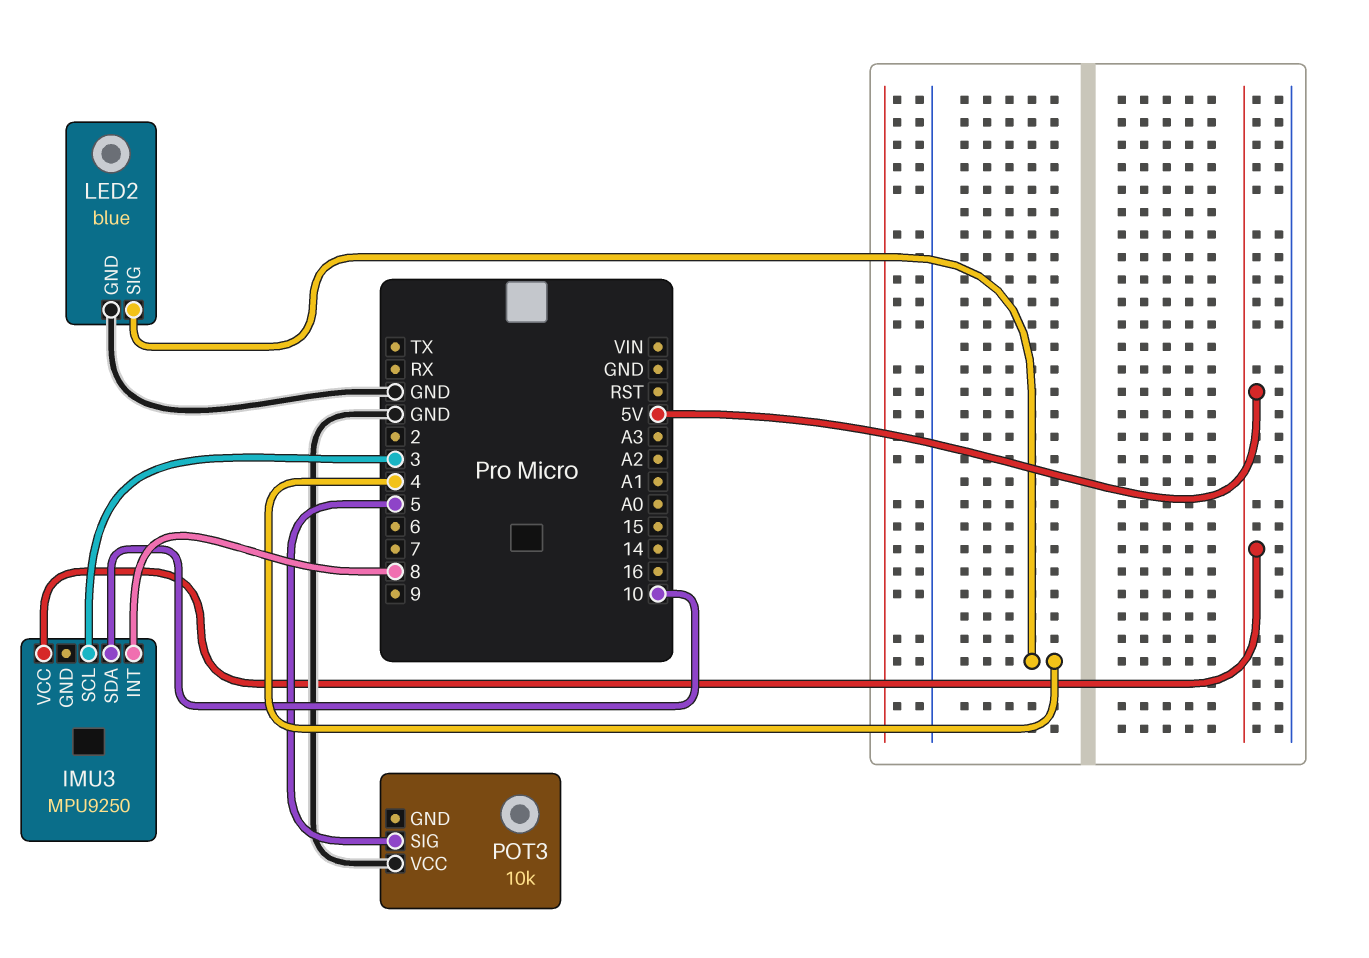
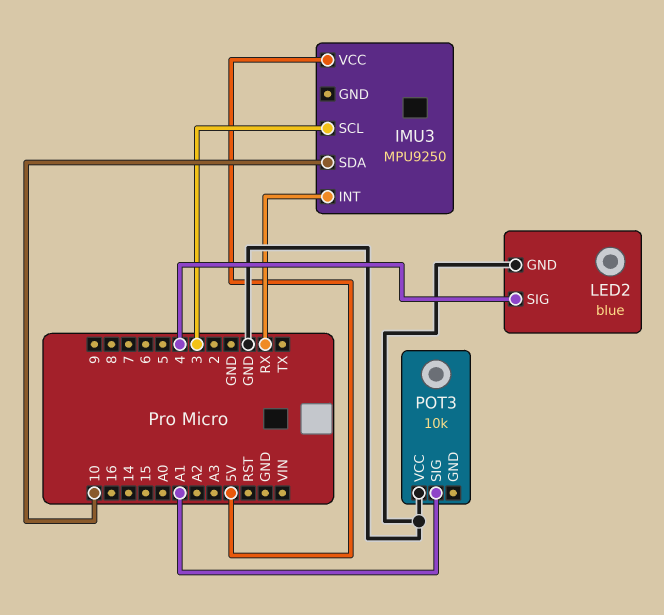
IMU3 pin INT: 8 -> RX
POT3 pin SIG: 5 -> A1

